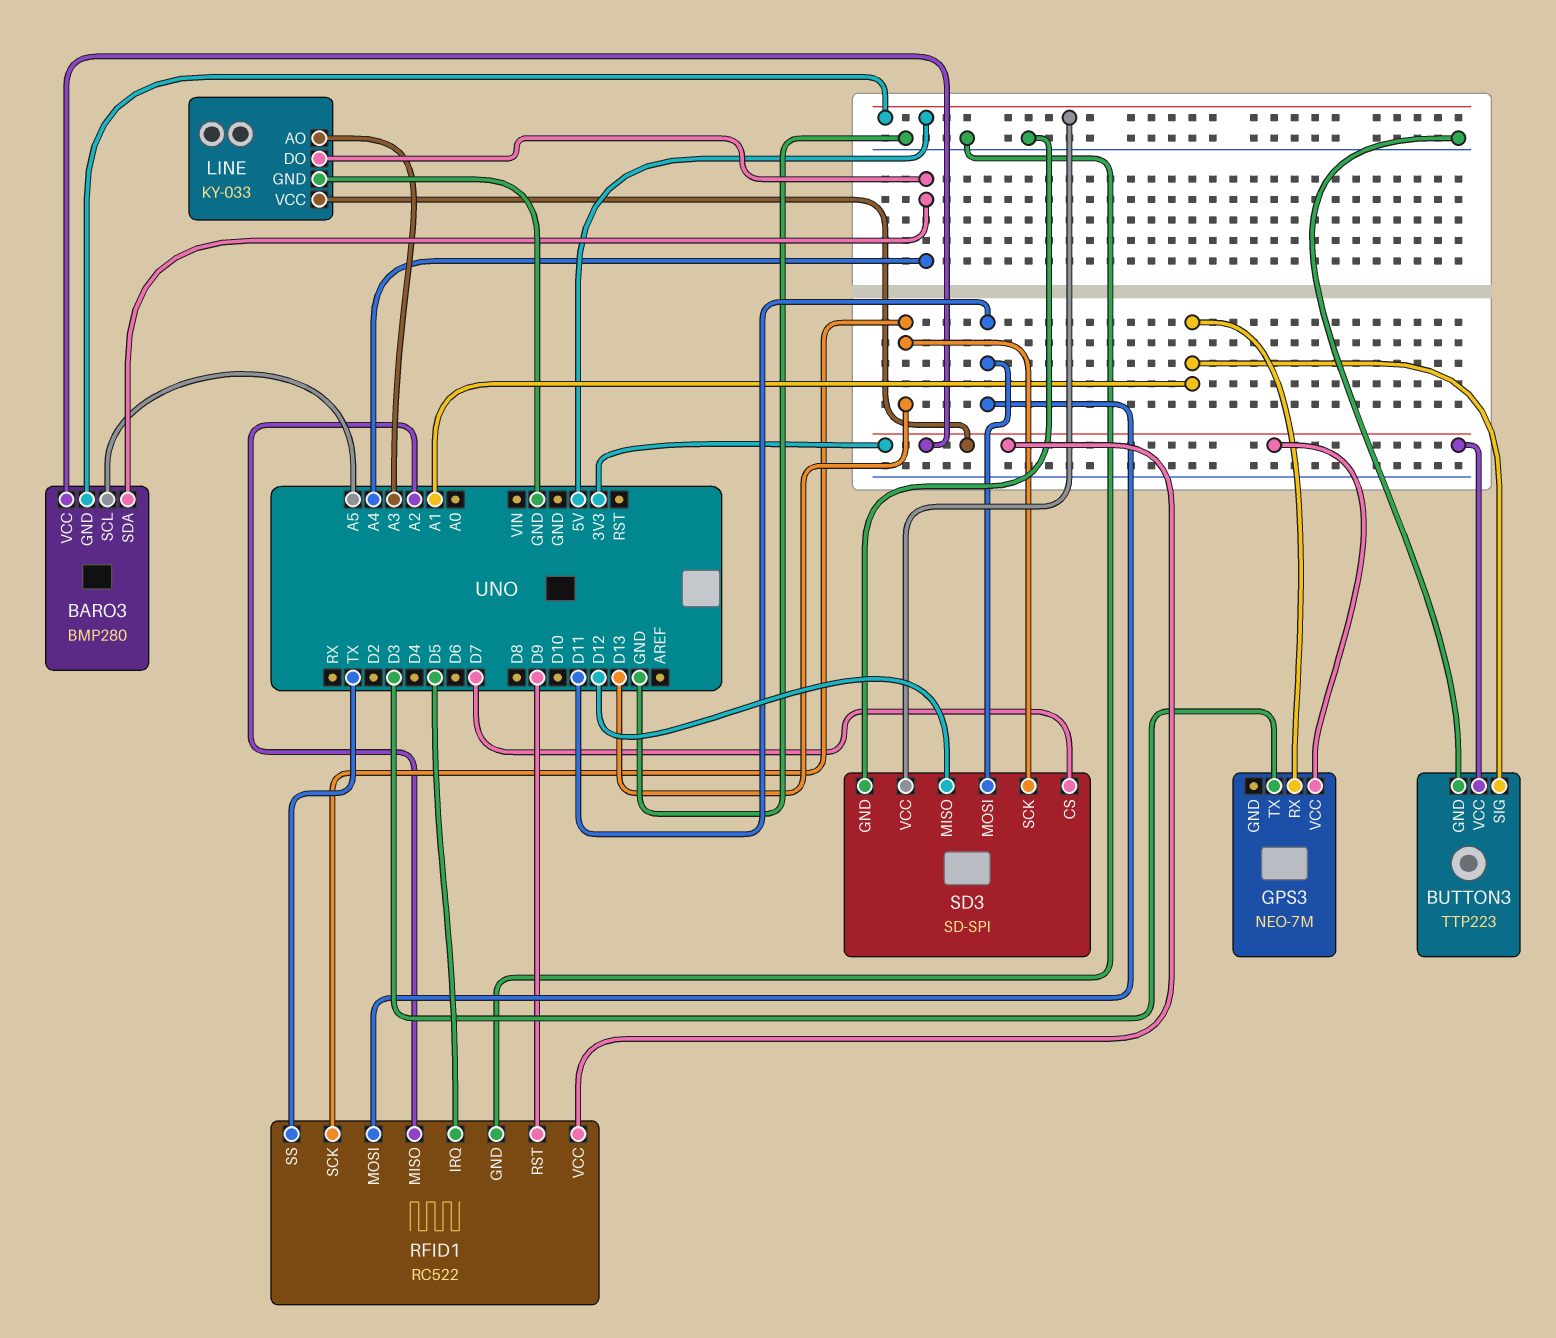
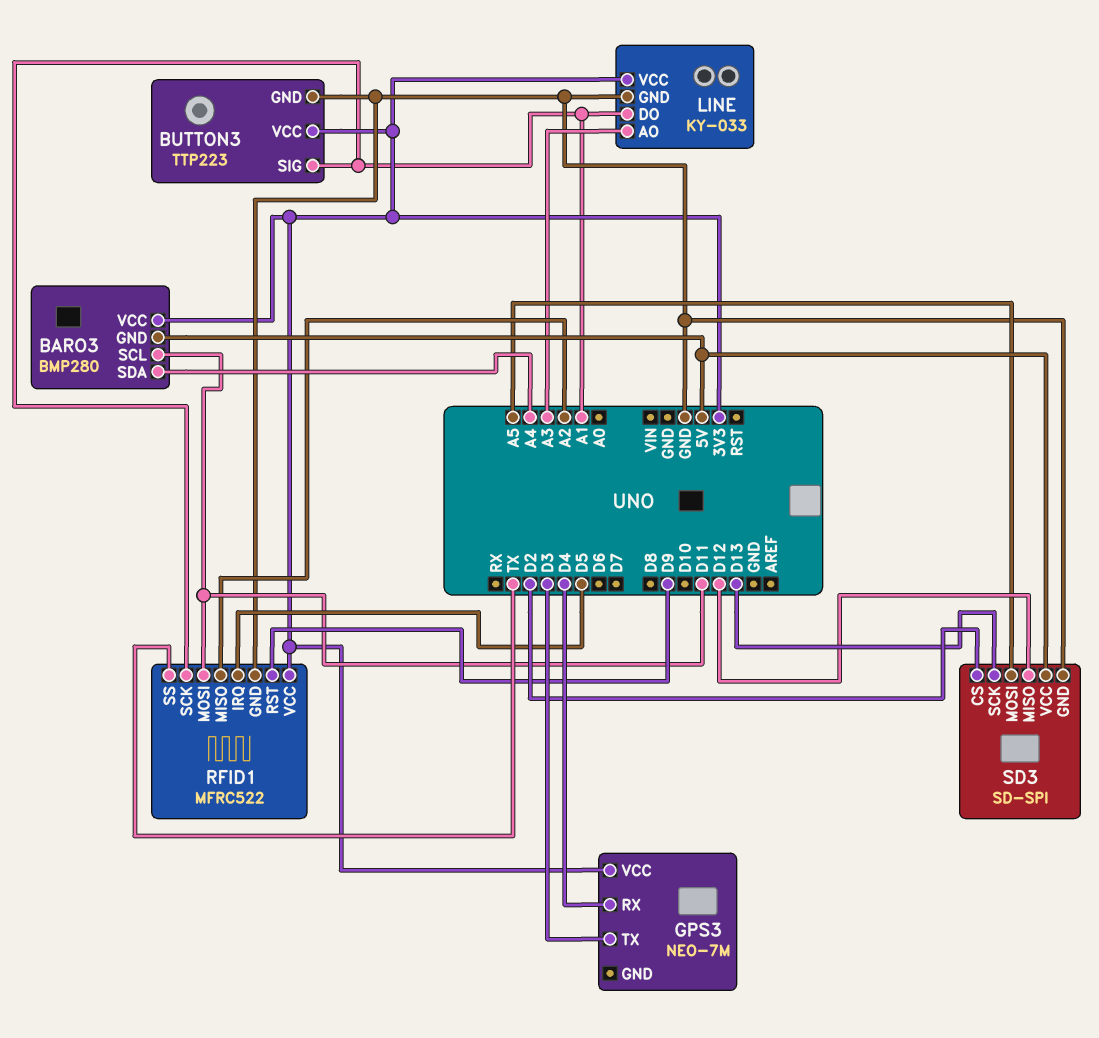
BARO3 pin SCL: A5 -> D11
GPS3 pin RX: A1 -> D4
LINE pin DO: A4 -> A1
RFID1: RC522 -> MFRC522
RFID1 pin SCK: D13 -> A1
SD3 pin CS: D7 -> D2
SD3 pin MOSI: D11 -> A5

